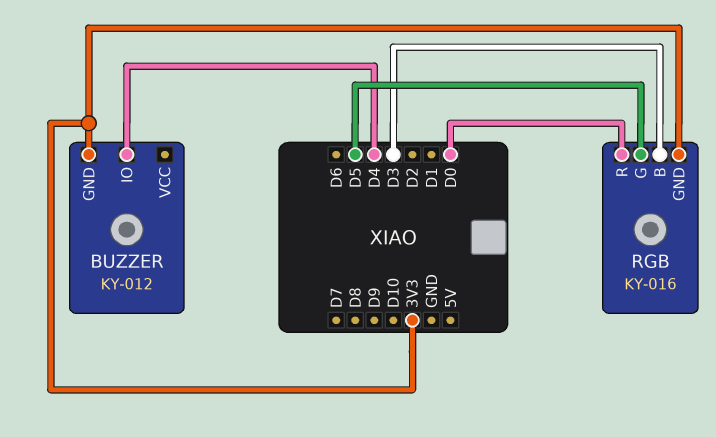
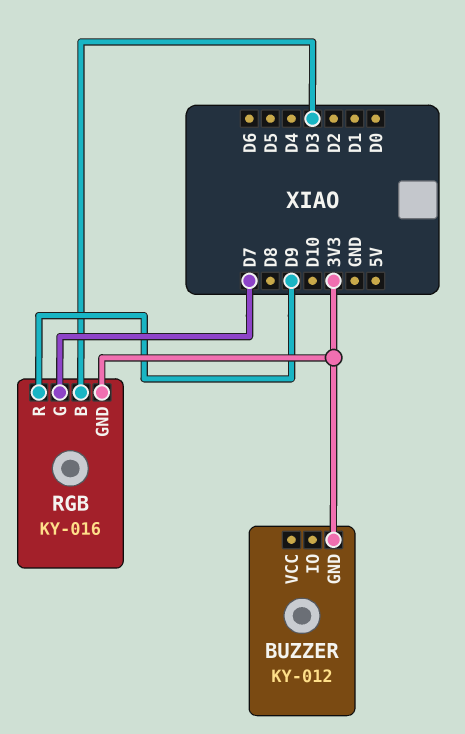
BUZZER pin IO: D4 -> none
RGB pin G: D5 -> D7
RGB pin R: D0 -> D9

